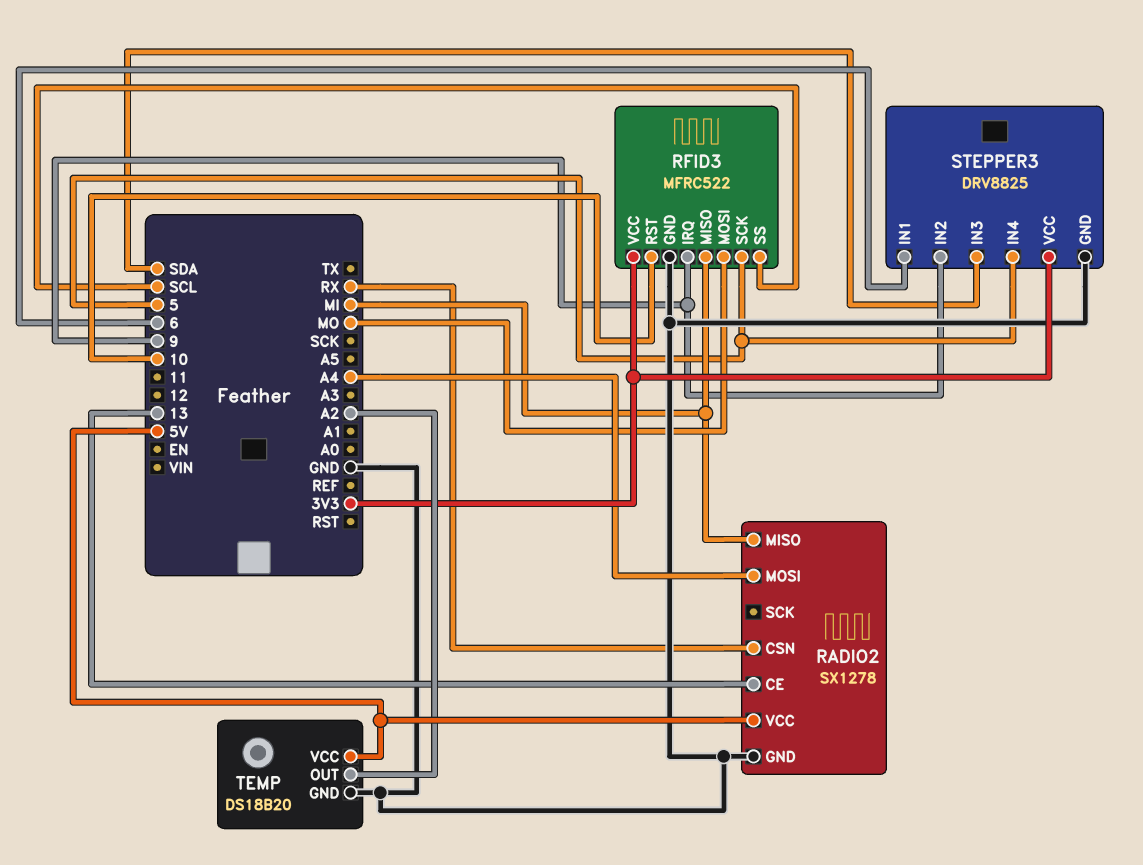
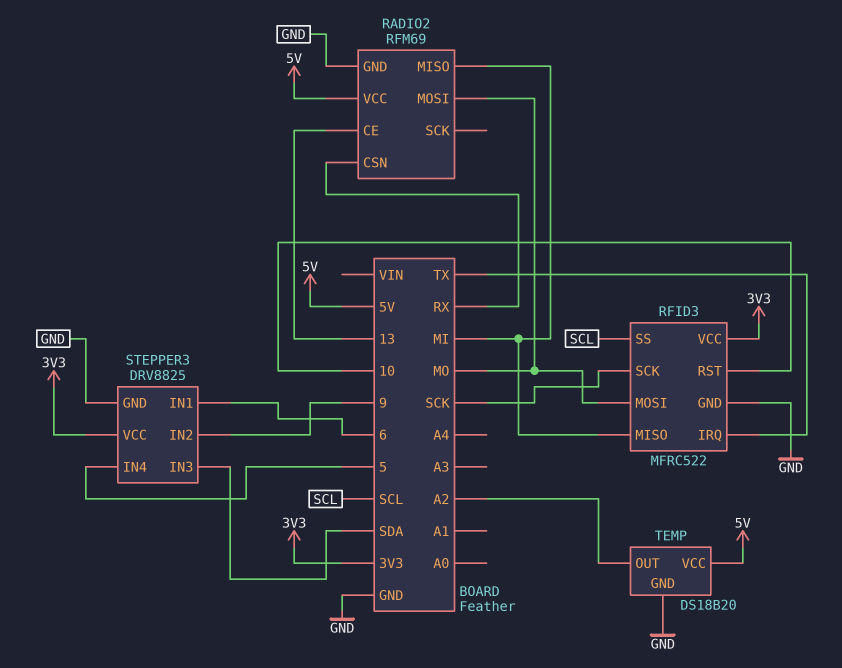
RADIO2: SX1278 -> RFM69
RADIO2 pin MOSI: A4 -> MO
RFID3 pin IRQ: 9 -> TX
RFID3 pin SCK: 5 -> SCK

